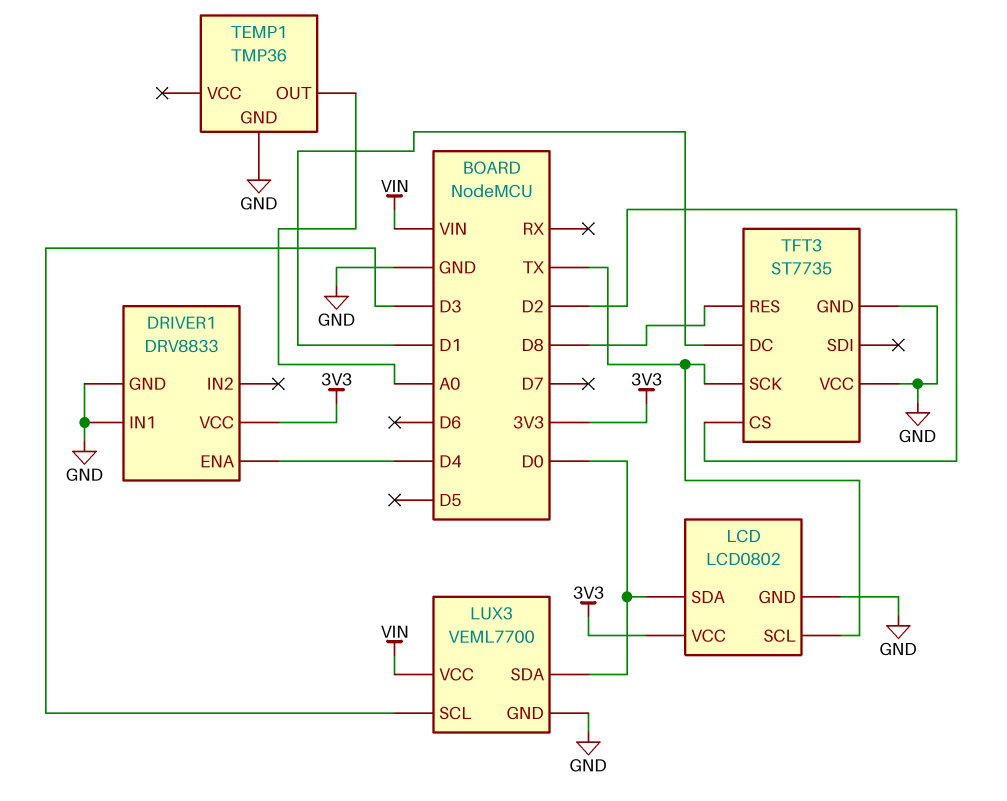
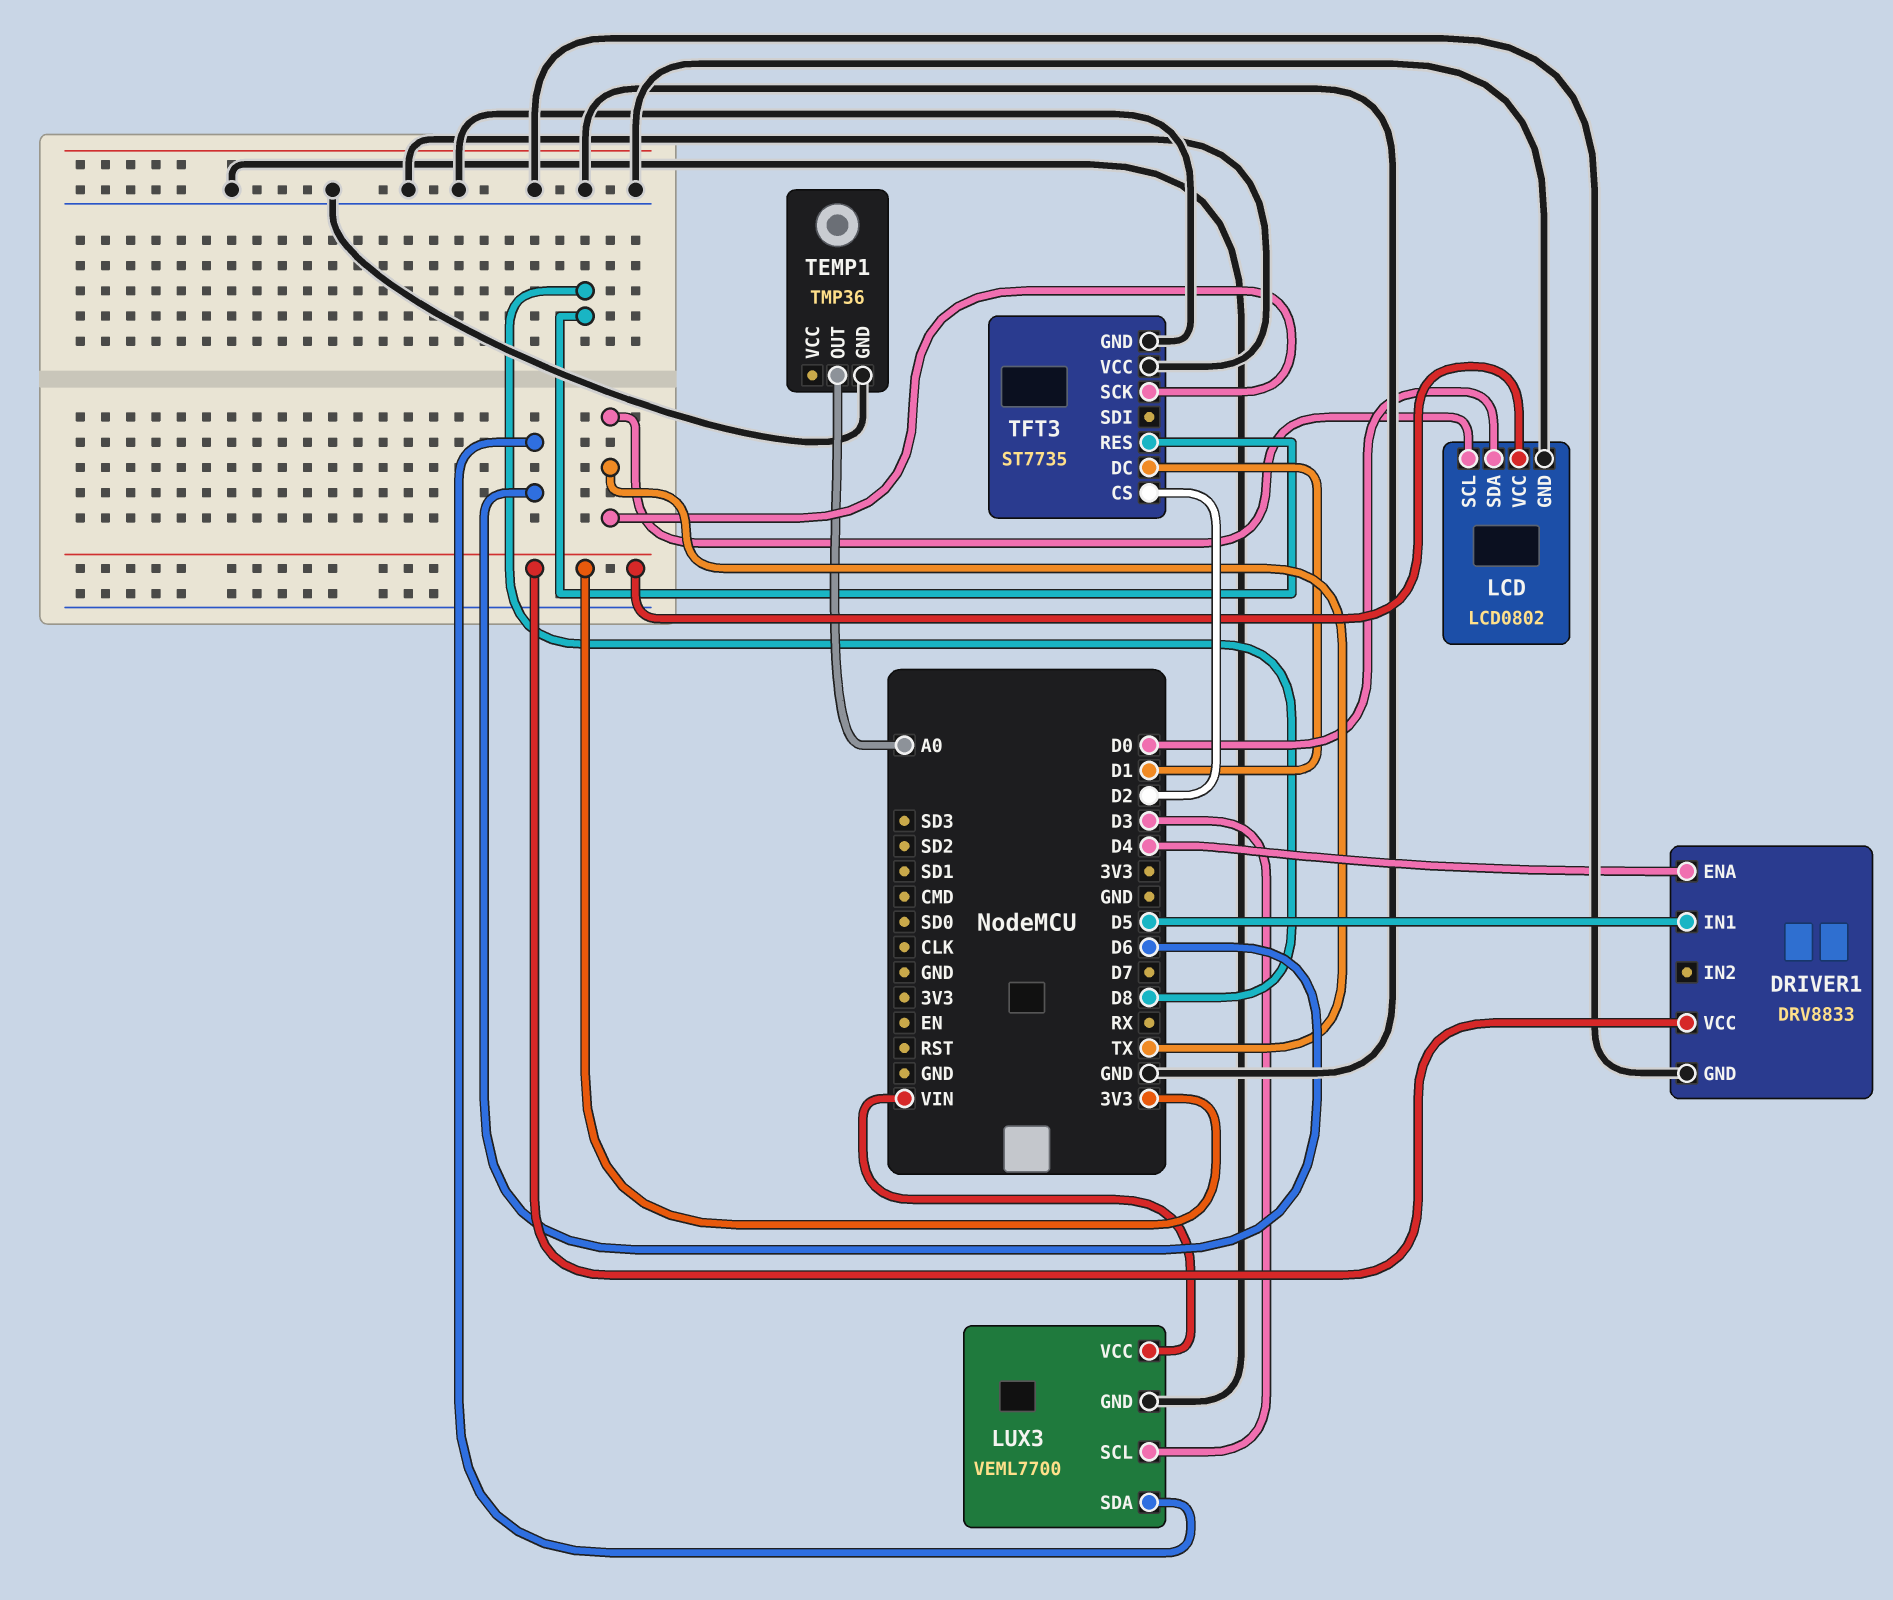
DRIVER1 pin IN1: GND -> D5
LUX3 pin SDA: D0 -> D6

